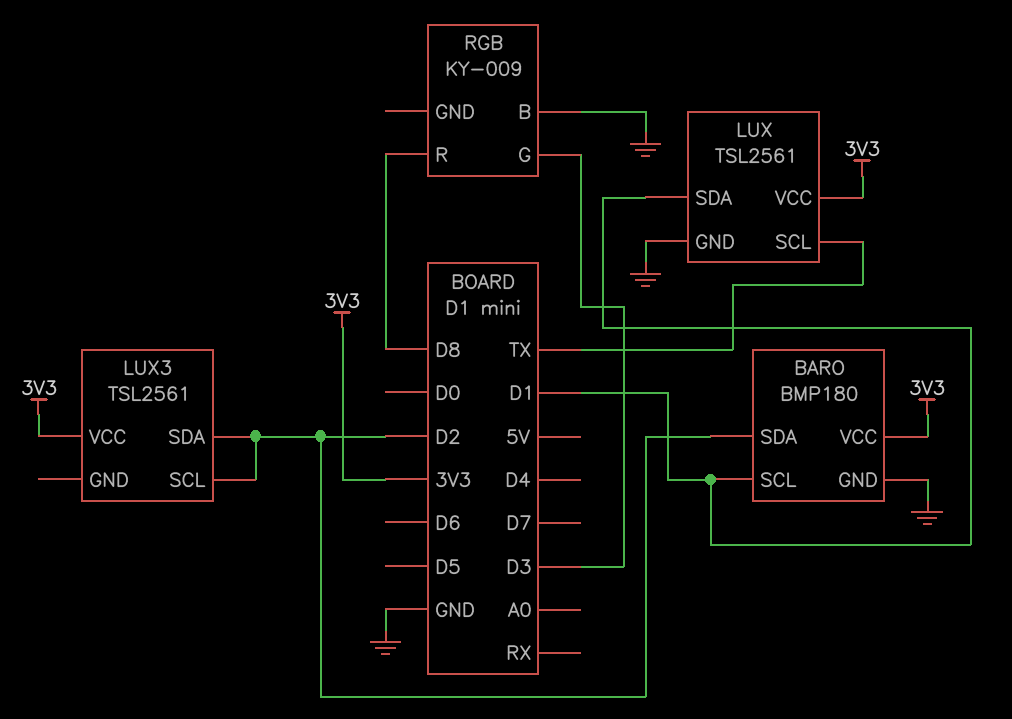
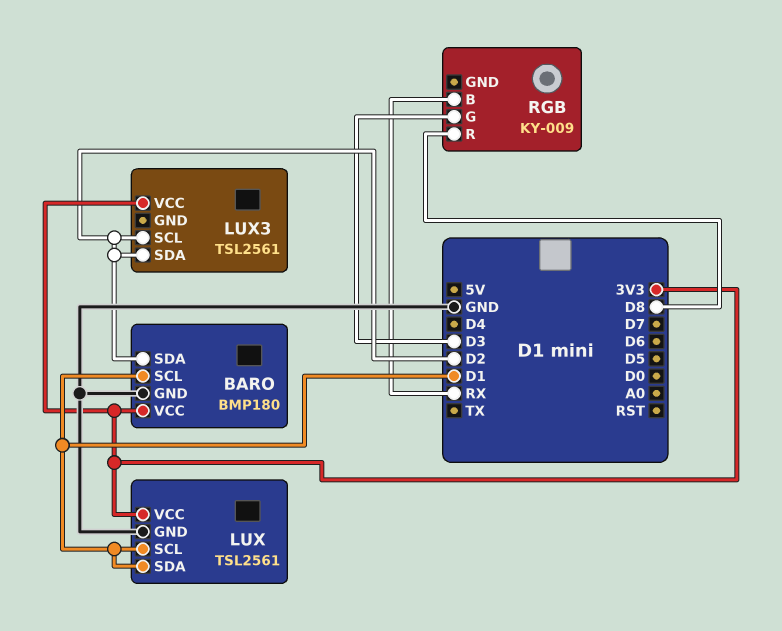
LUX pin SCL: TX -> D1
RGB pin B: GND -> RX

